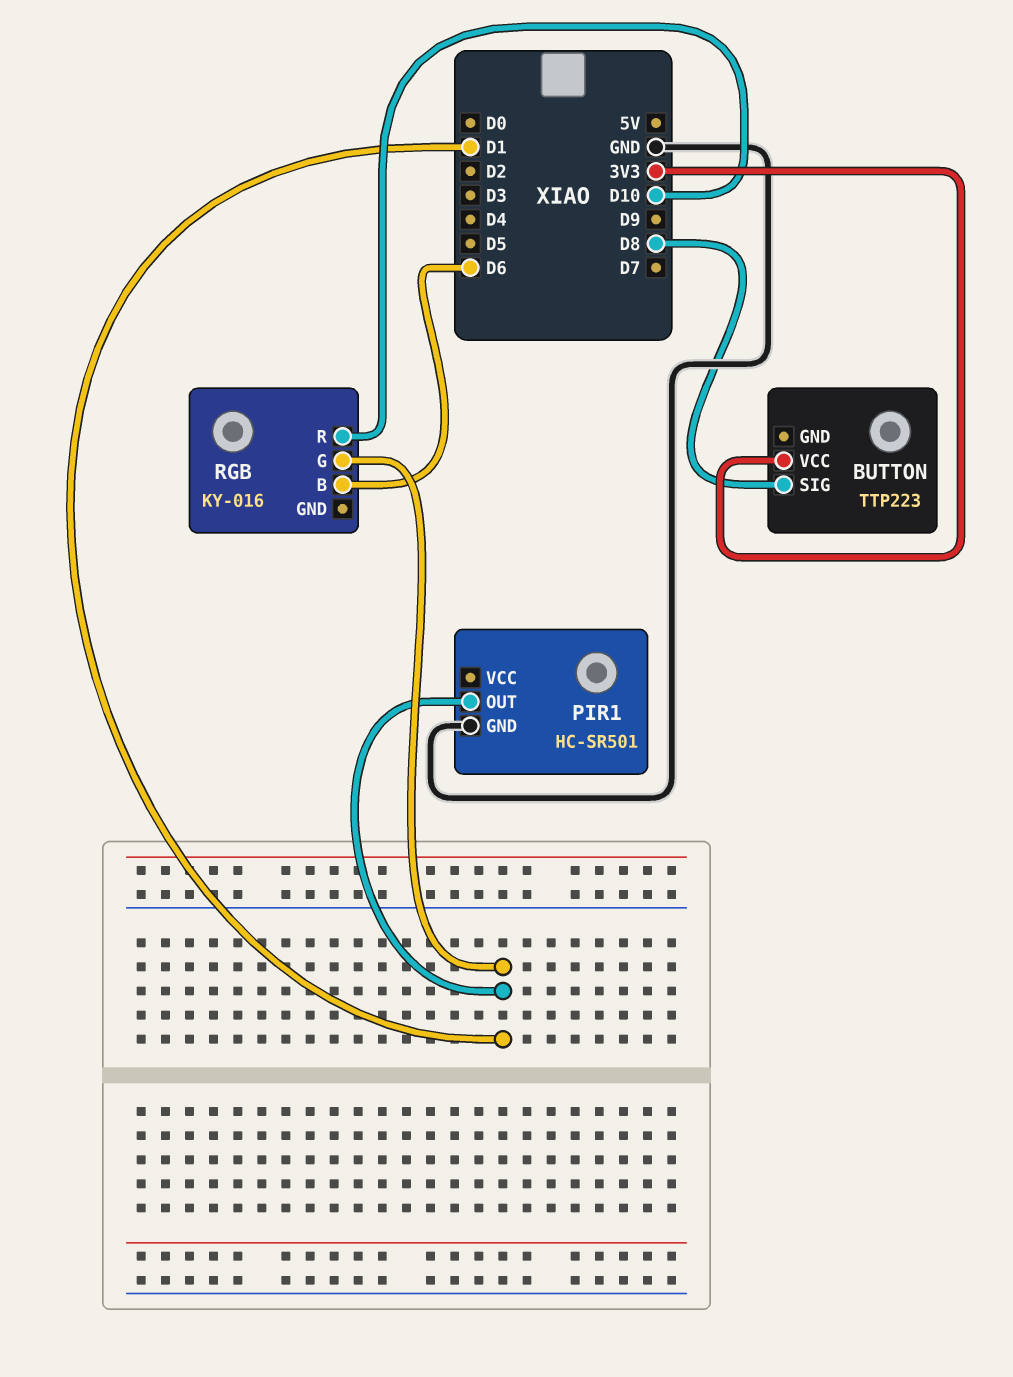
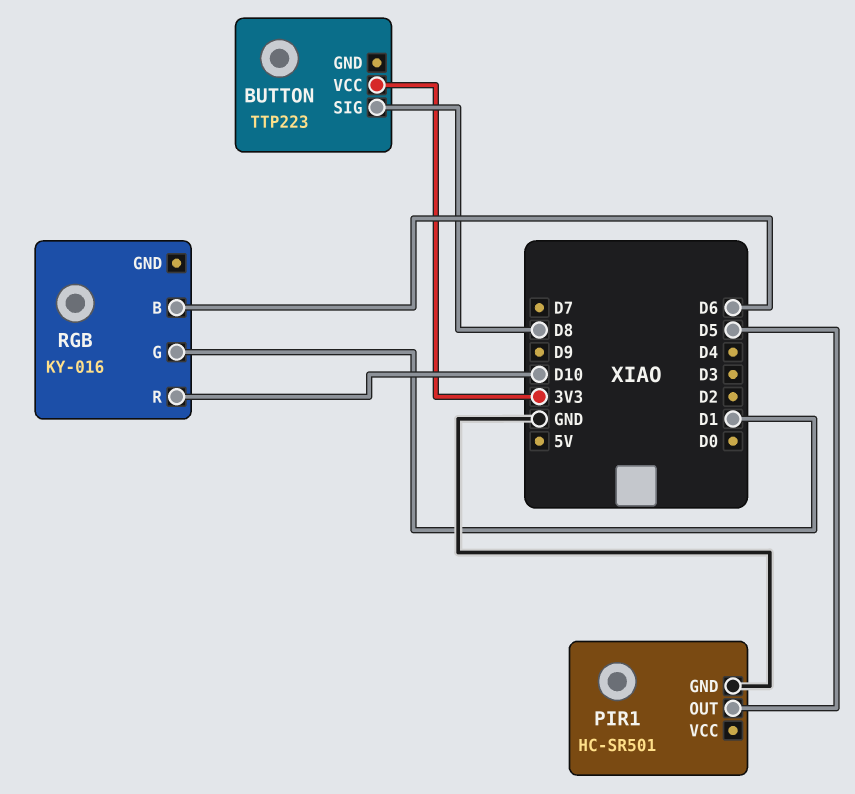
PIR1 pin OUT: D1 -> D5

